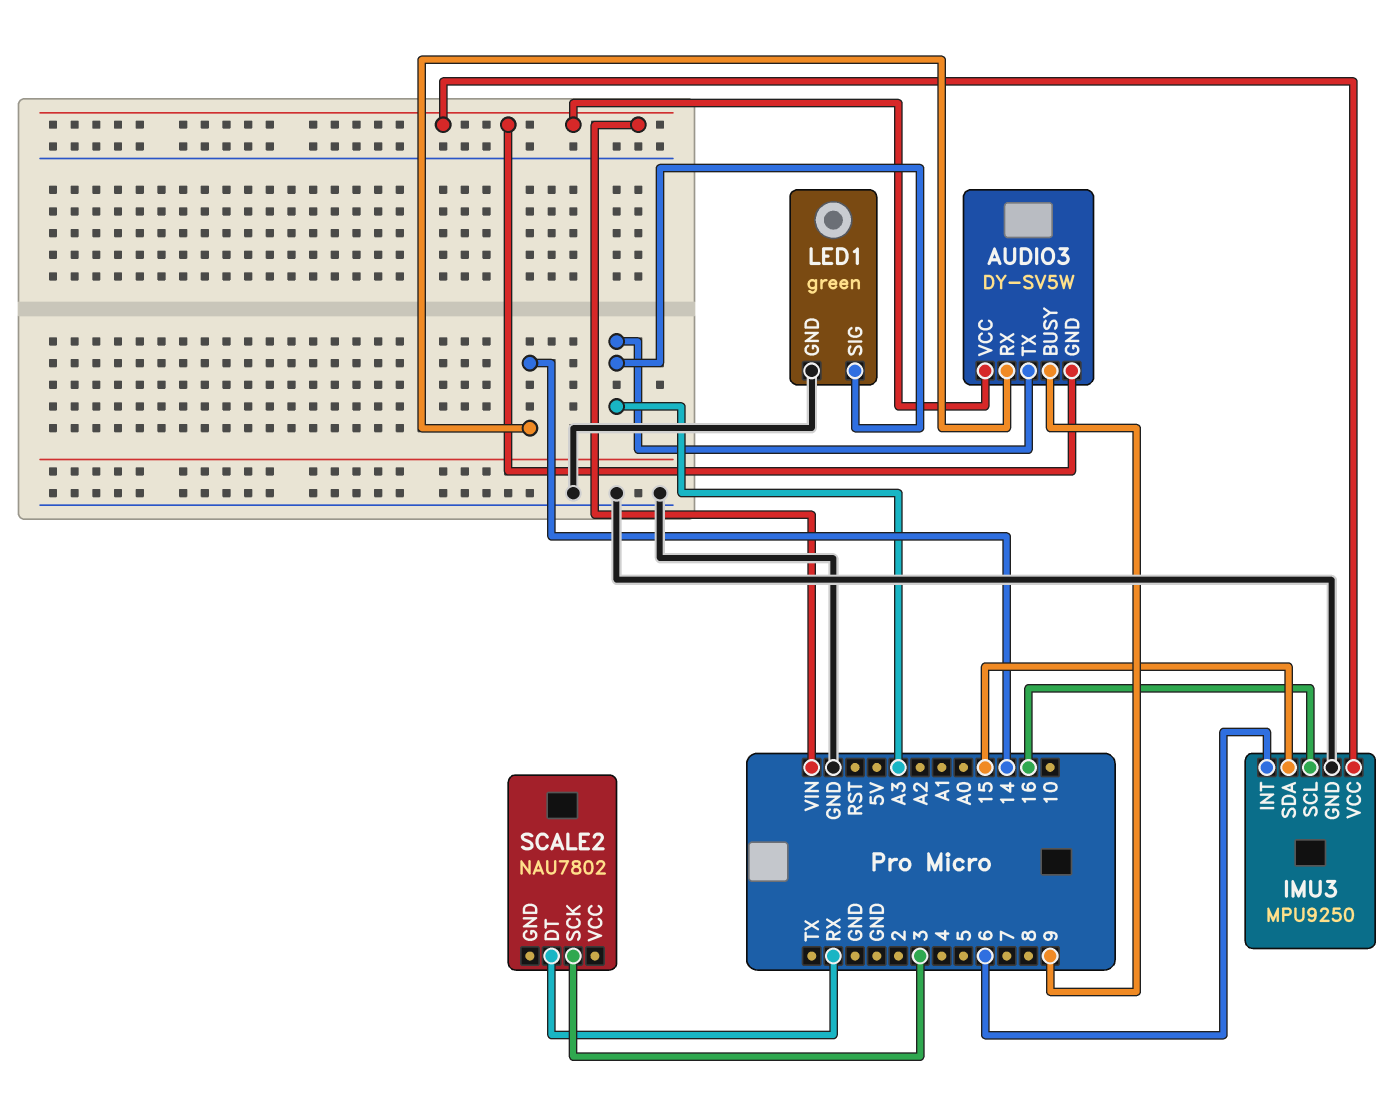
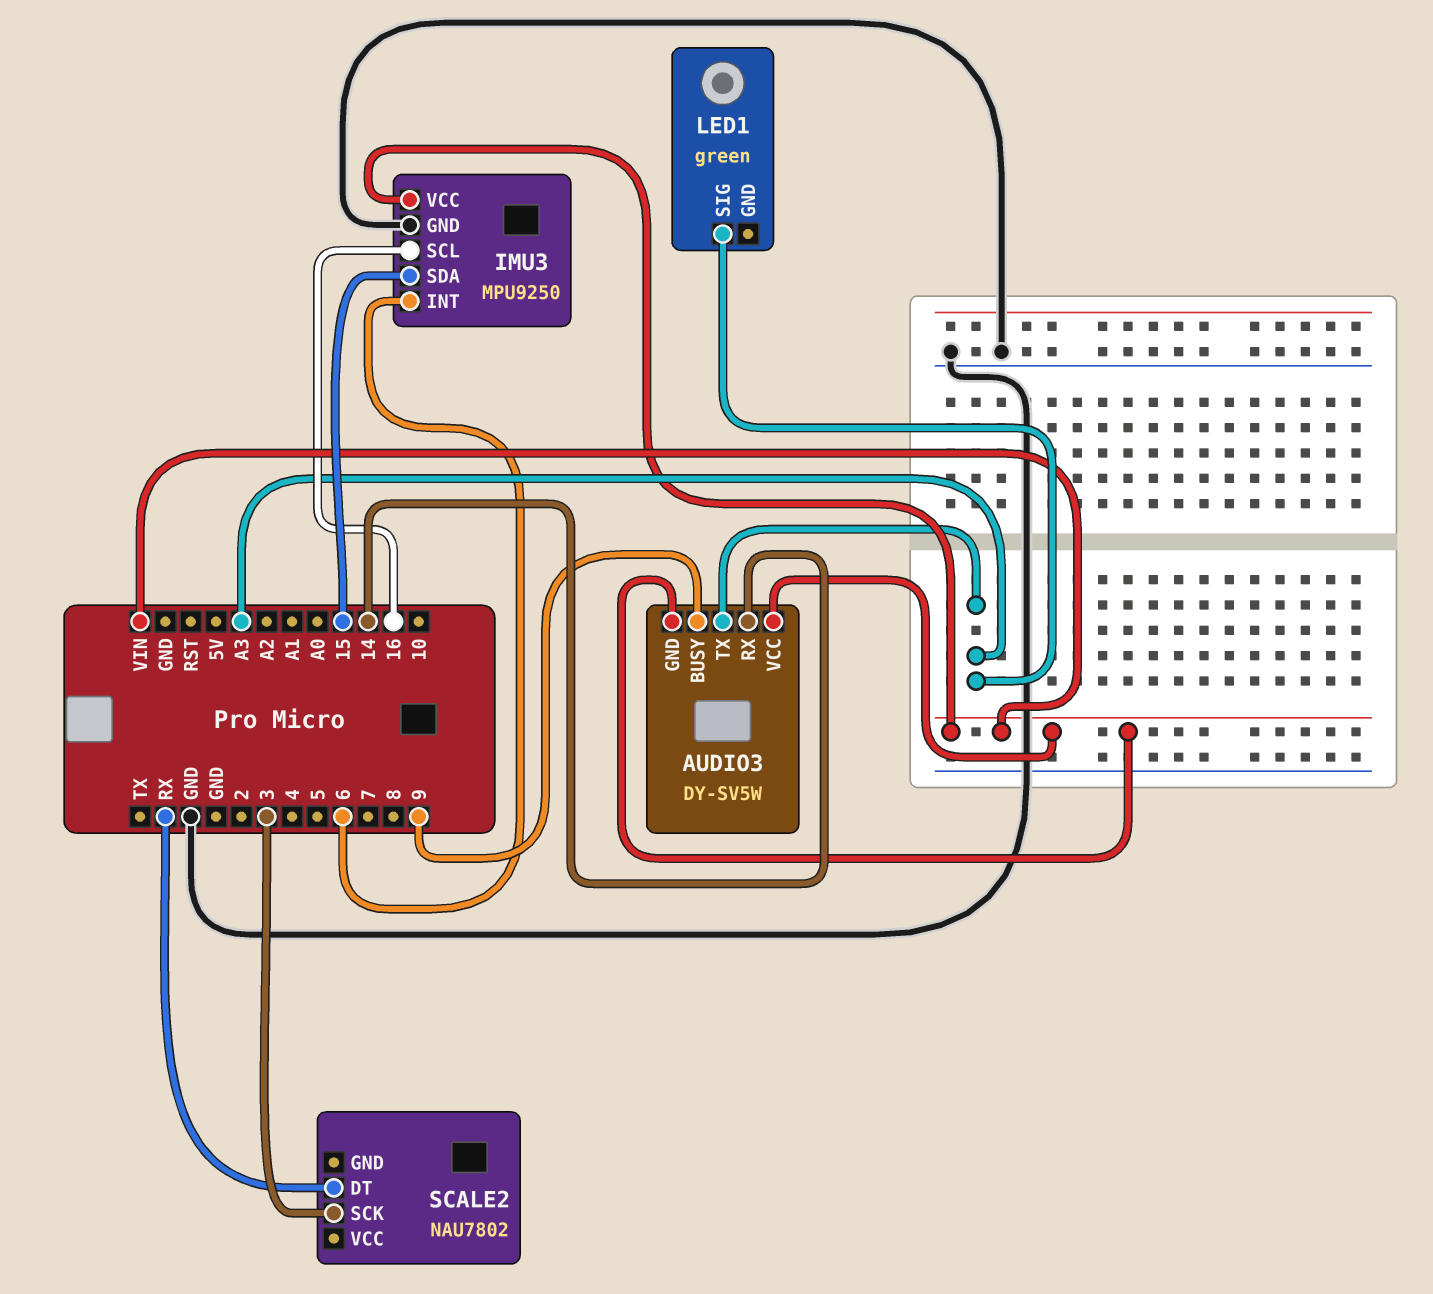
LED1 pin GND: GND -> none

